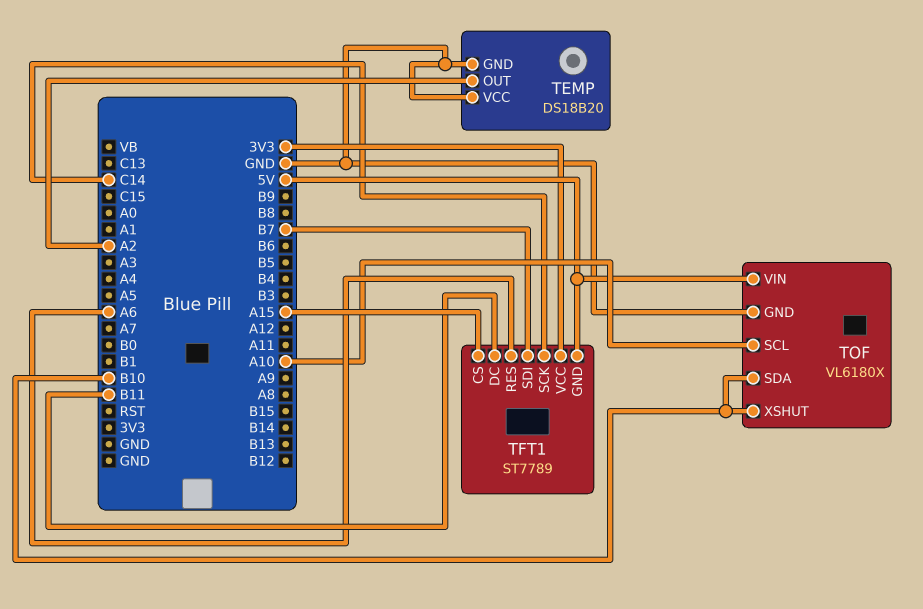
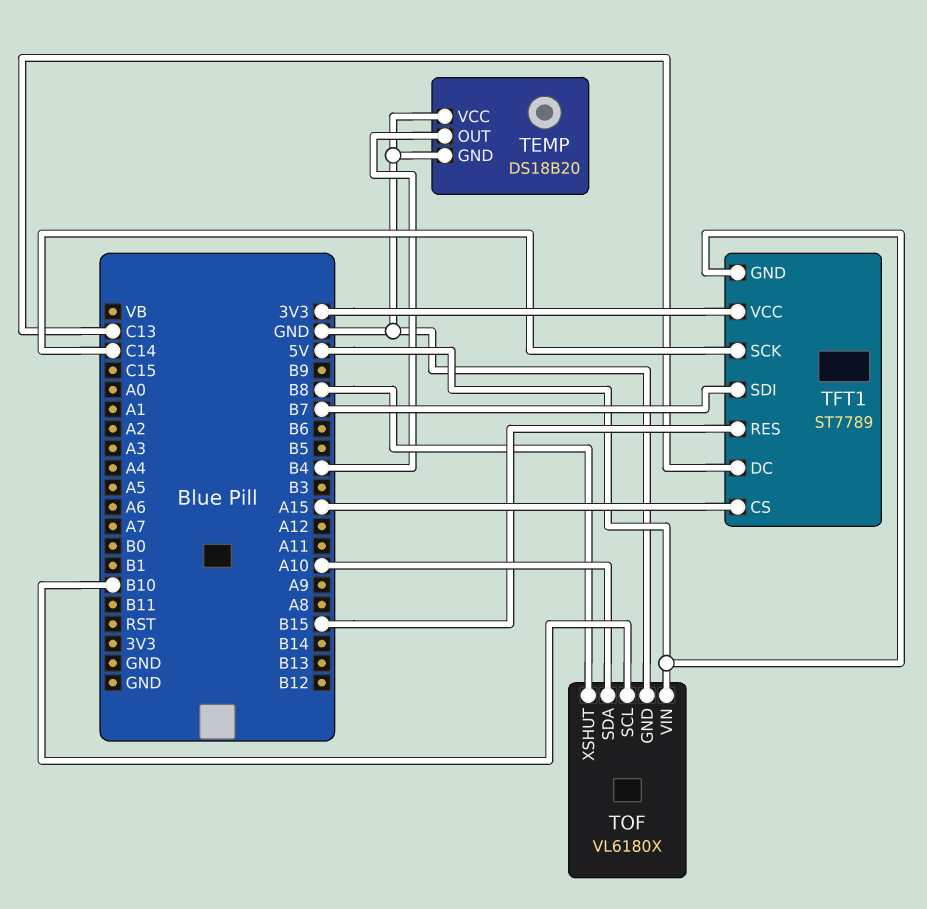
TEMP pin OUT: A2 -> B4
TFT1 pin DC: B11 -> C13
TFT1 pin RES: A6 -> B15
TOF pin SCL: A10 -> B10
TOF pin SDA: B10 -> A10
TOF pin XSHUT: B10 -> B8

